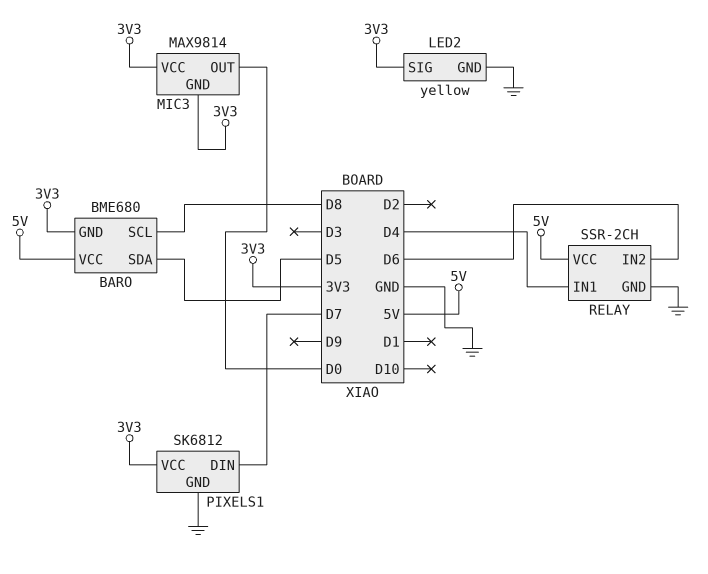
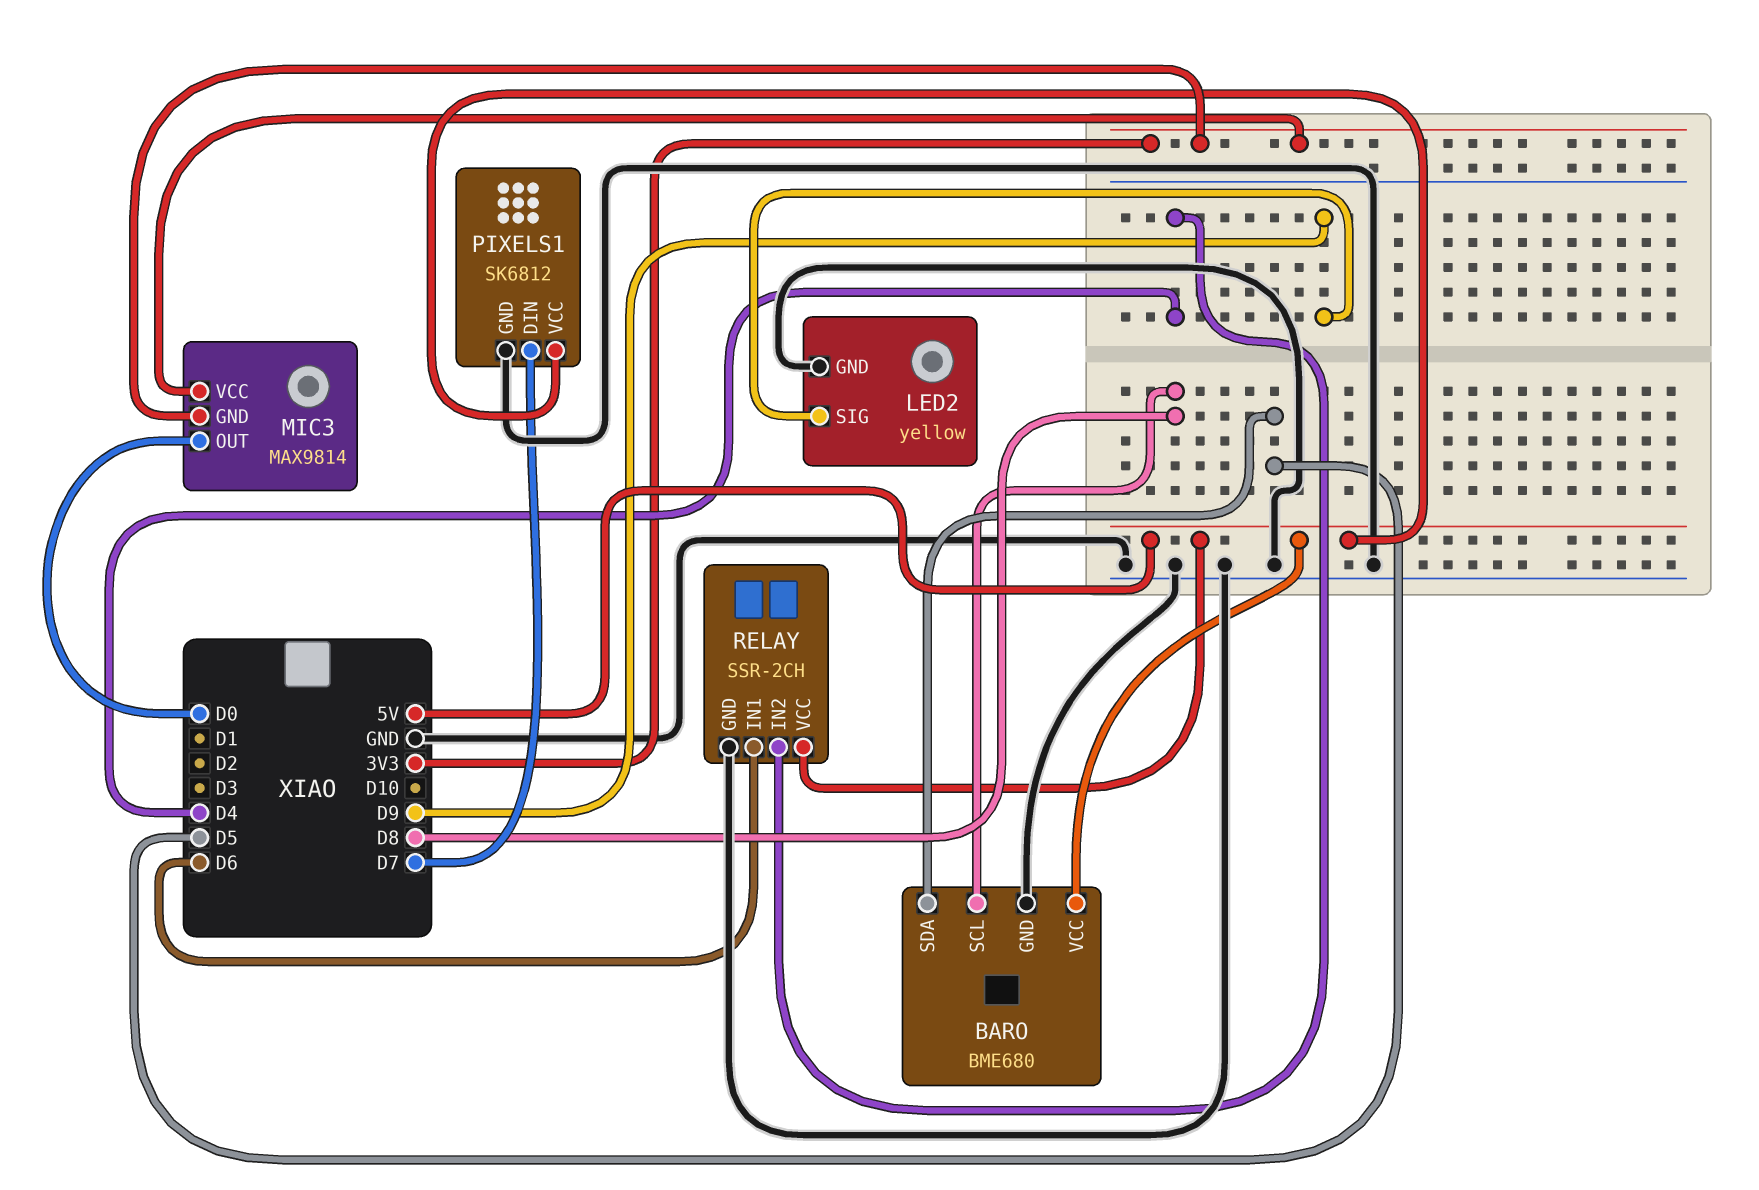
BARO pin GND: 3V3 -> GND
LED2 pin SIG: 3V3 -> D9
PIXELS1 pin VCC: 3V3 -> 5V
RELAY pin IN1: D4 -> D6
RELAY pin IN2: D6 -> D4

